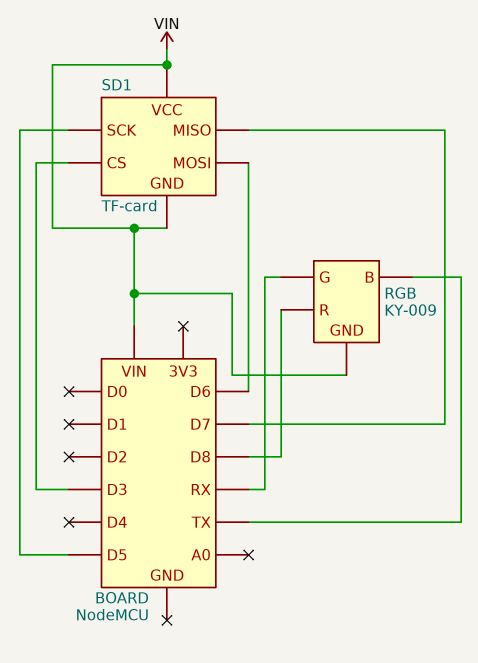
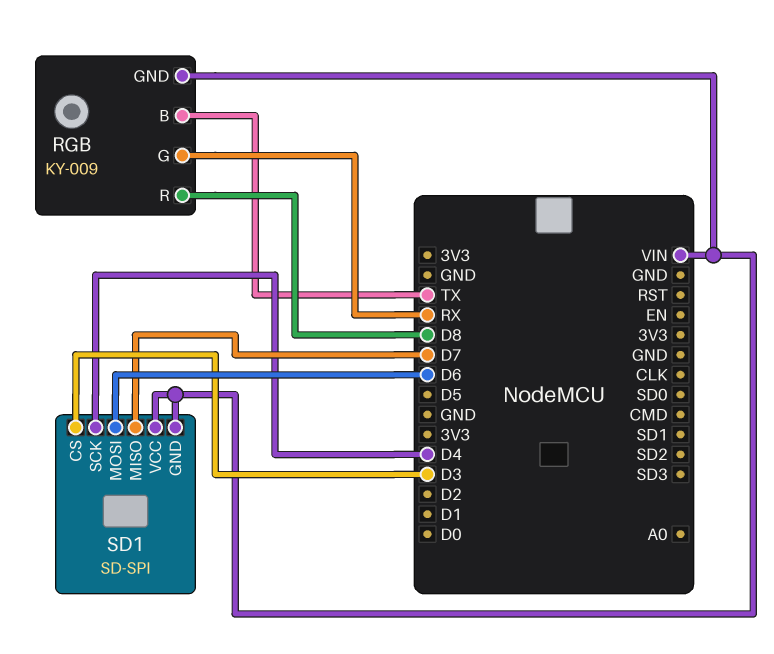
SD1: TF-card -> SD-SPI
SD1 pin SCK: D5 -> D4

